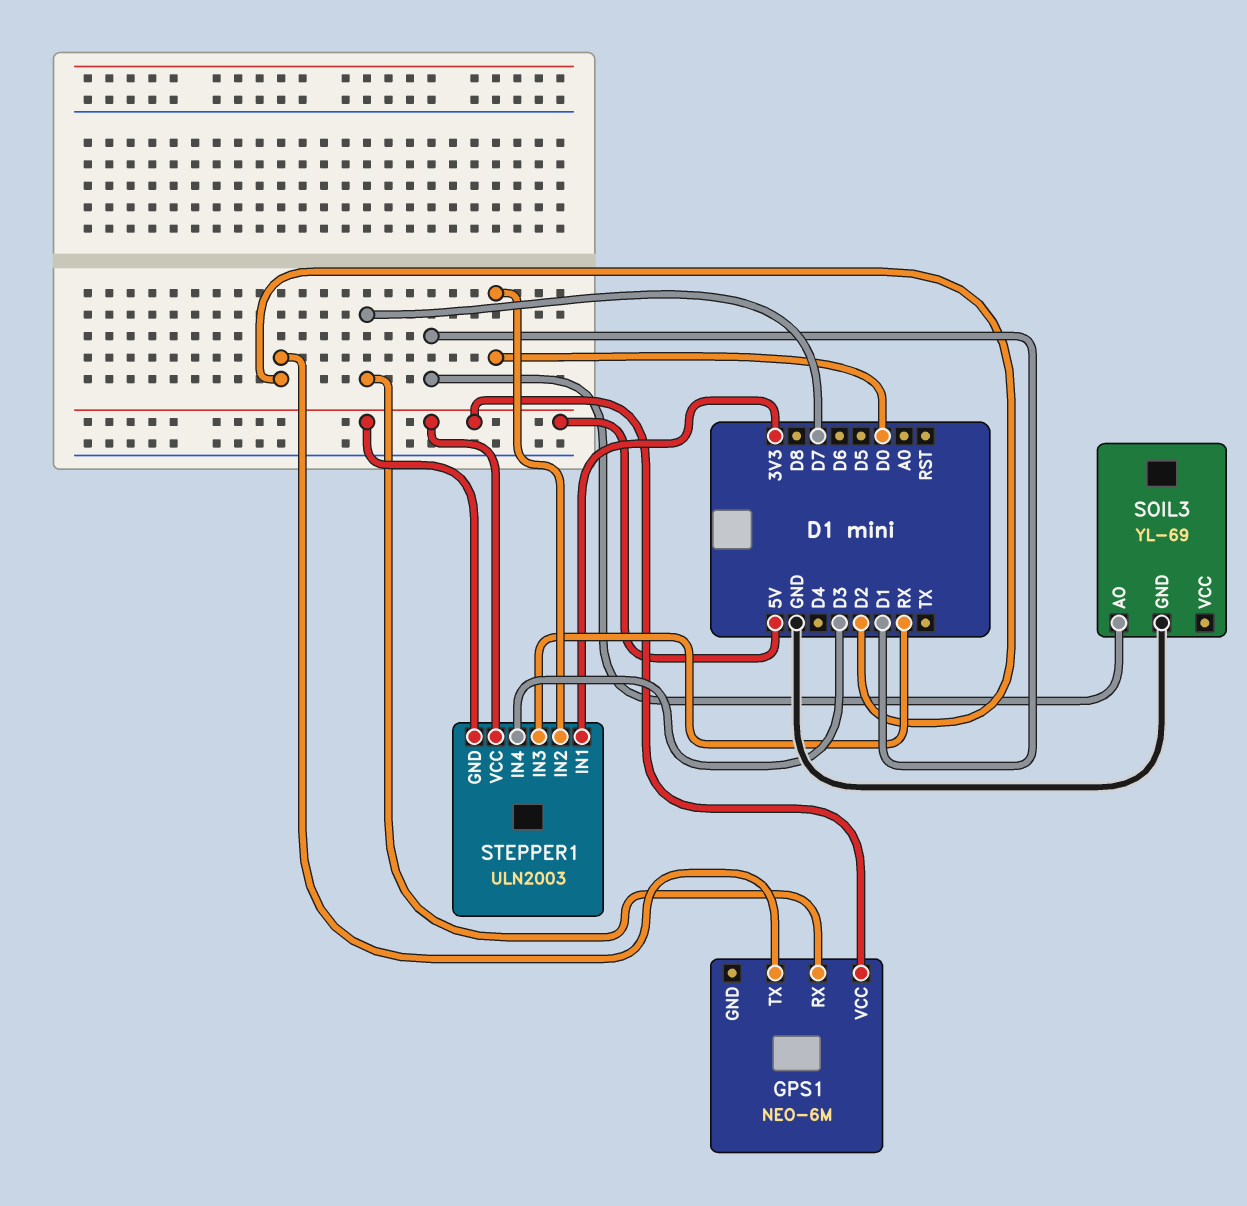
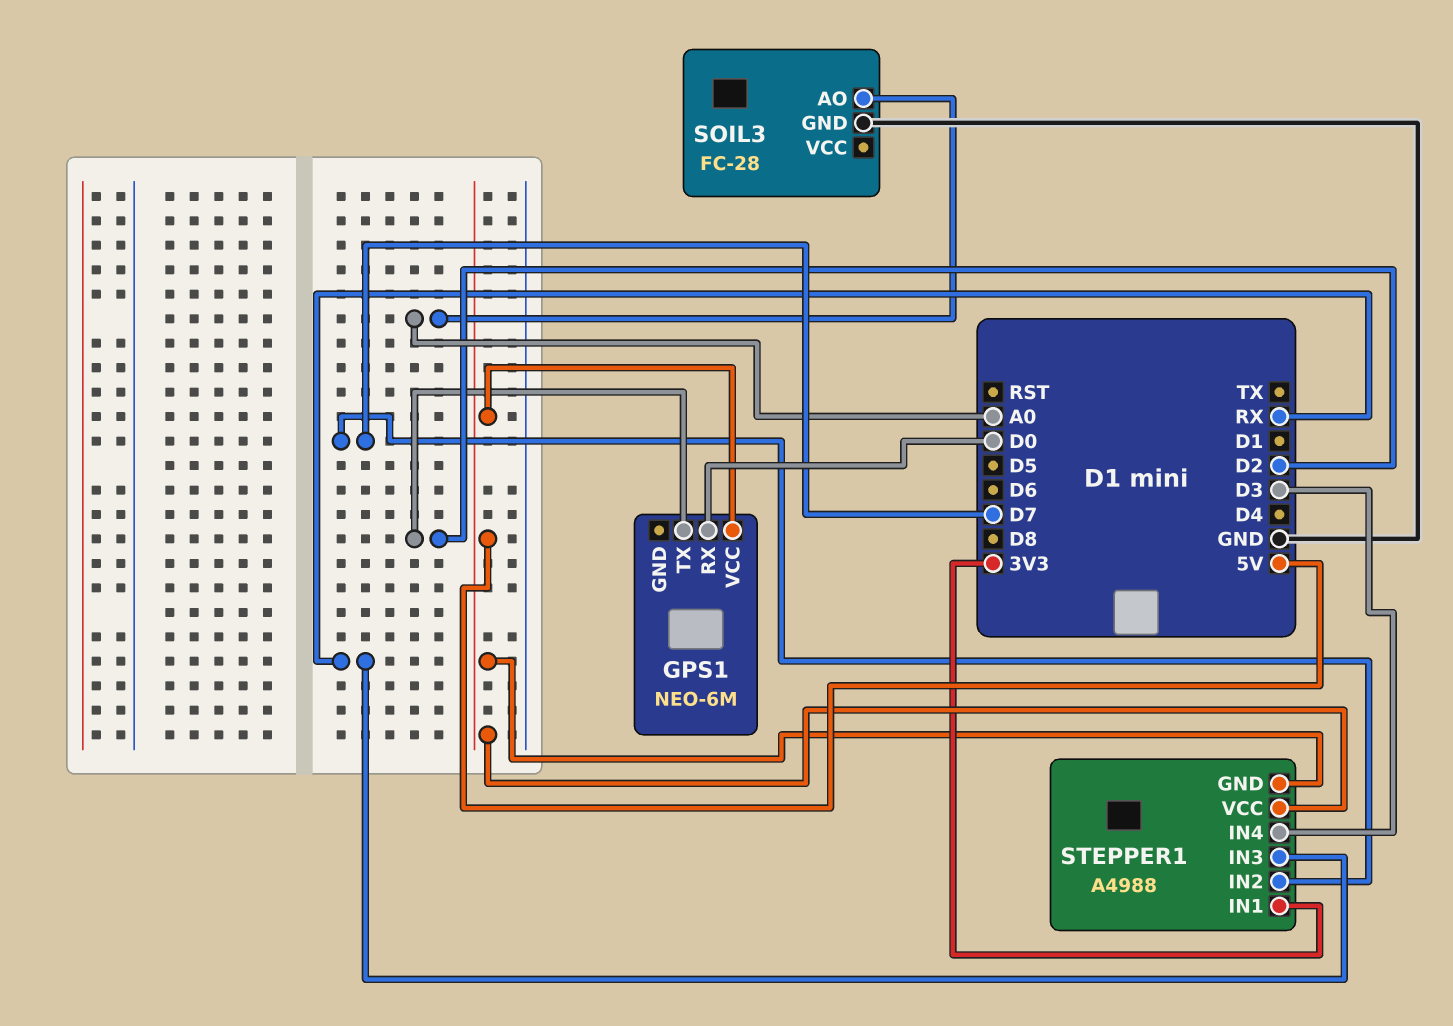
GPS1 pin RX: D7 -> D0
SOIL3: YL-69 -> FC-28
SOIL3 pin AO: D1 -> A0
STEPPER1: ULN2003 -> A4988
STEPPER1 pin IN2: D0 -> D7

